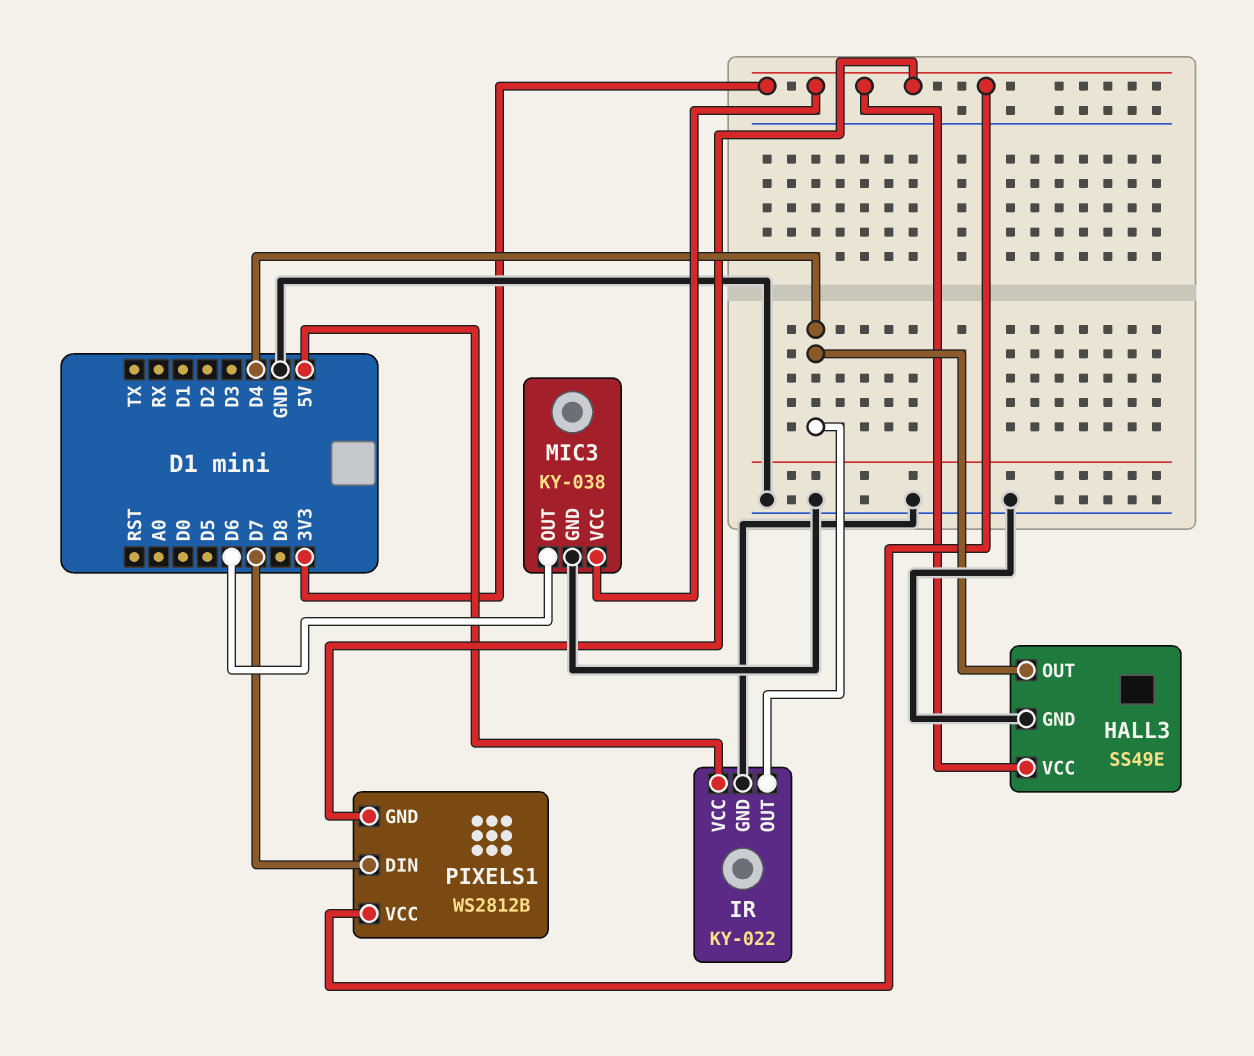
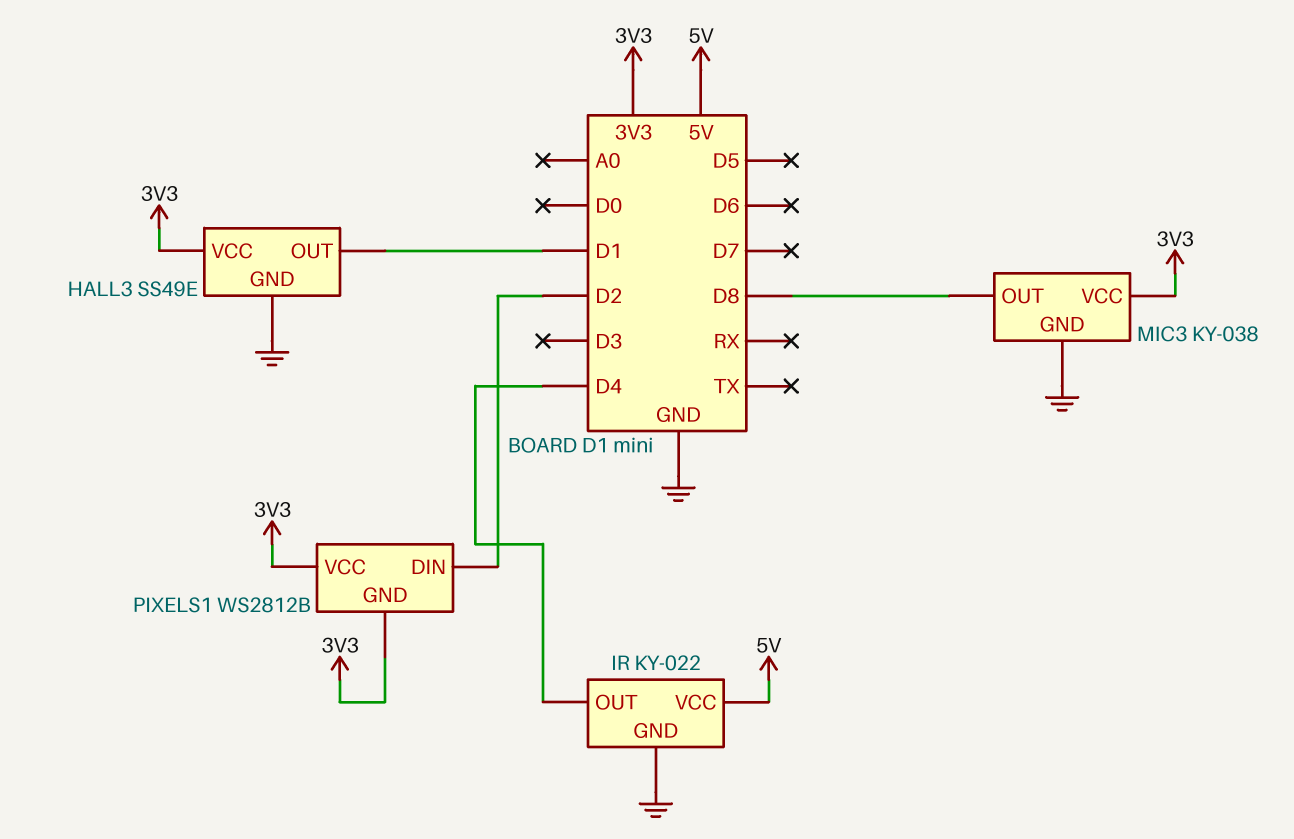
HALL3 pin OUT: D4 -> D1
MIC3 pin OUT: D6 -> D8
PIXELS1 pin DIN: D7 -> D2

